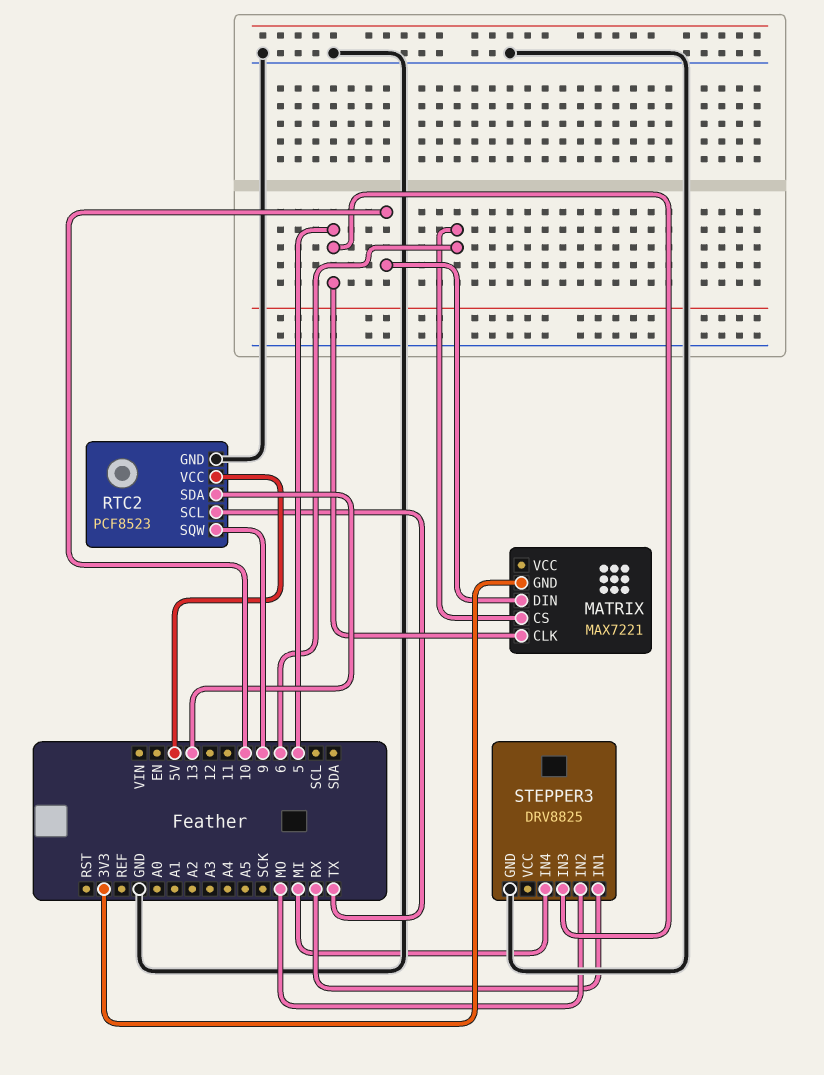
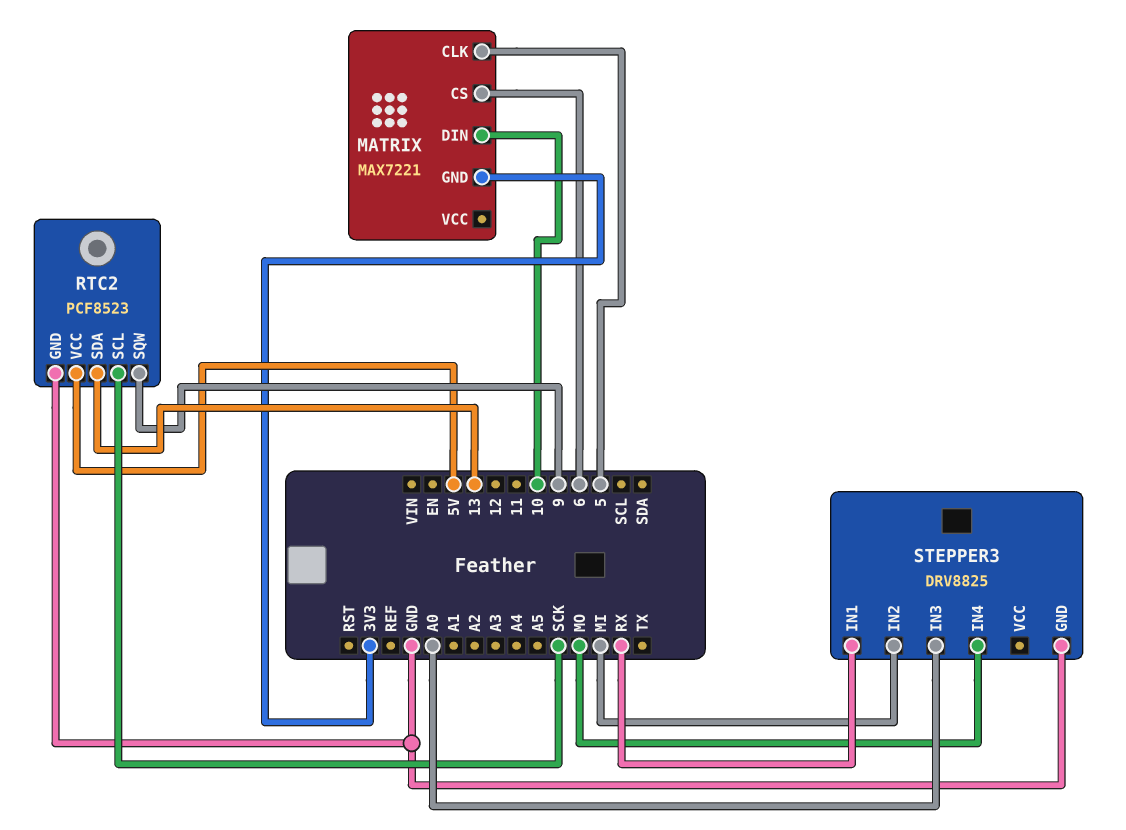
RTC2 pin SCL: TX -> SCK
STEPPER3 pin IN2: MO -> MI
STEPPER3 pin IN3: 5 -> A0
STEPPER3 pin IN4: MI -> MO

